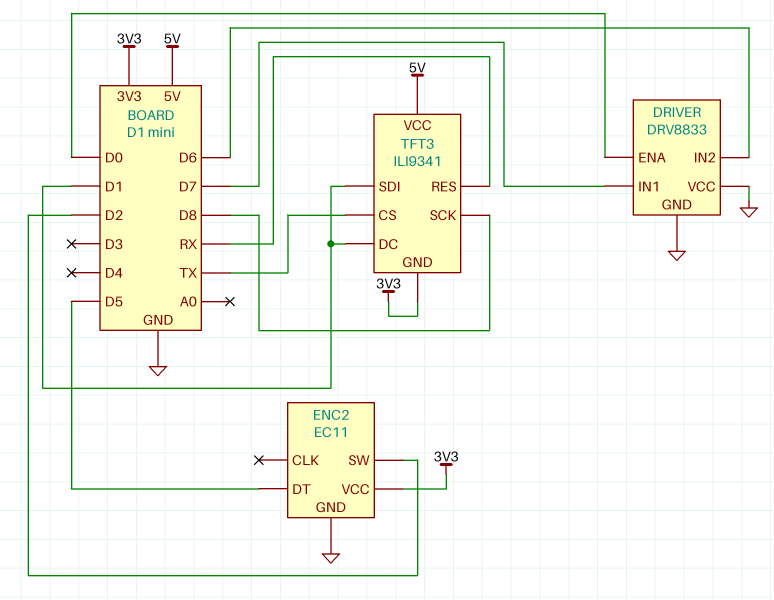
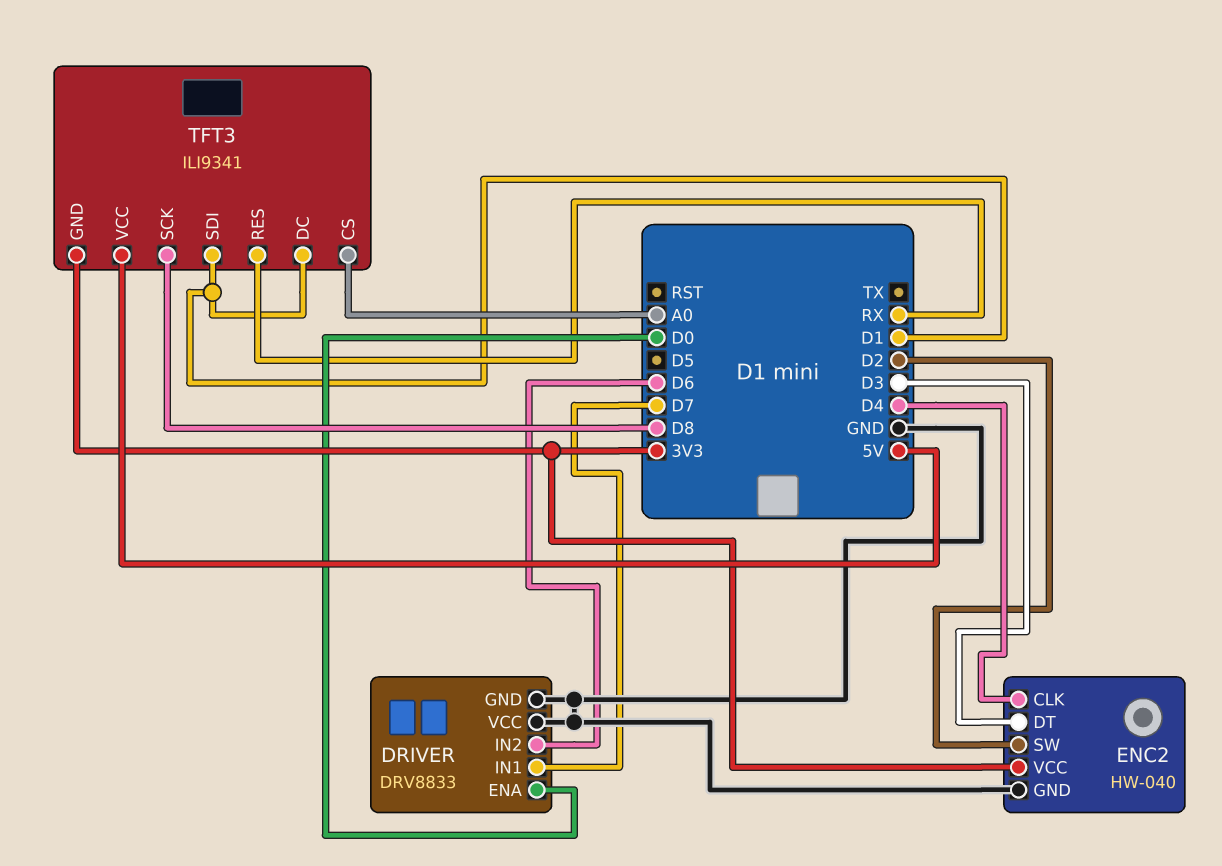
ENC2: EC11 -> HW-040
ENC2 pin CLK: none -> D4
ENC2 pin DT: D5 -> D3
TFT3 pin CS: TX -> A0

